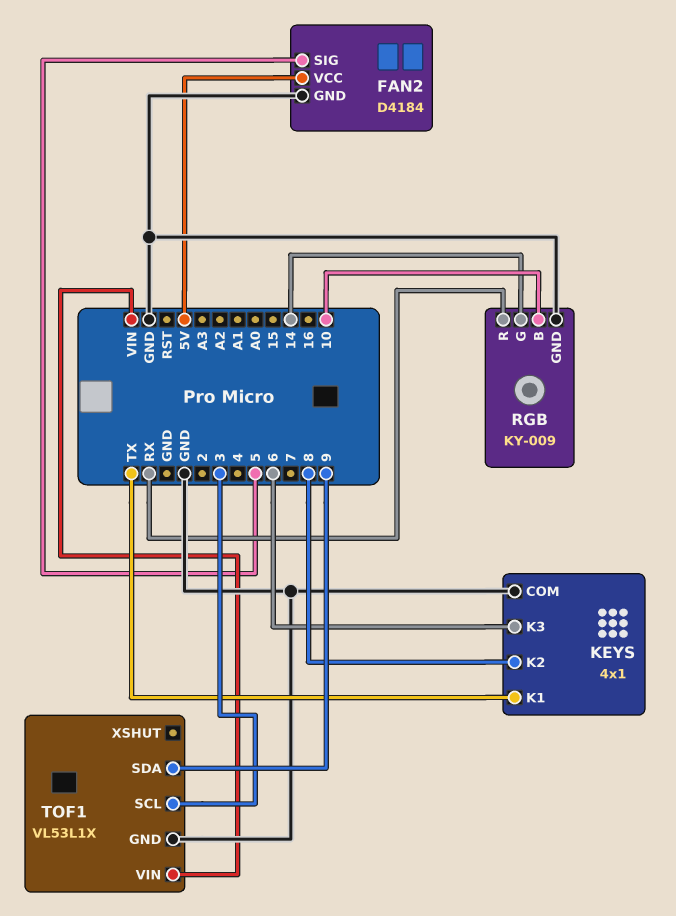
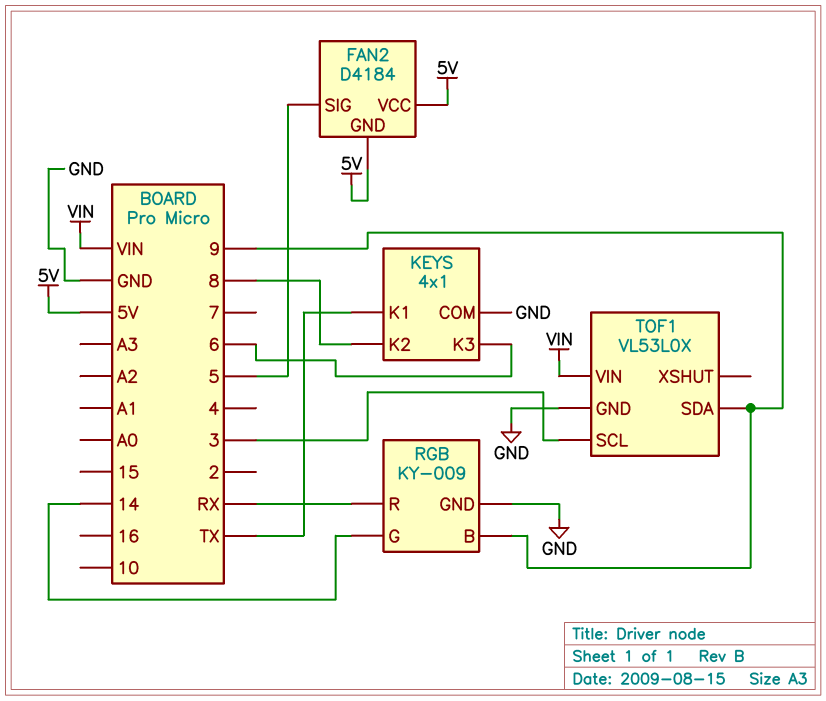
FAN2 pin GND: GND -> 5V
RGB pin B: 10 -> 9
TOF1: VL53L1X -> VL53L0X

